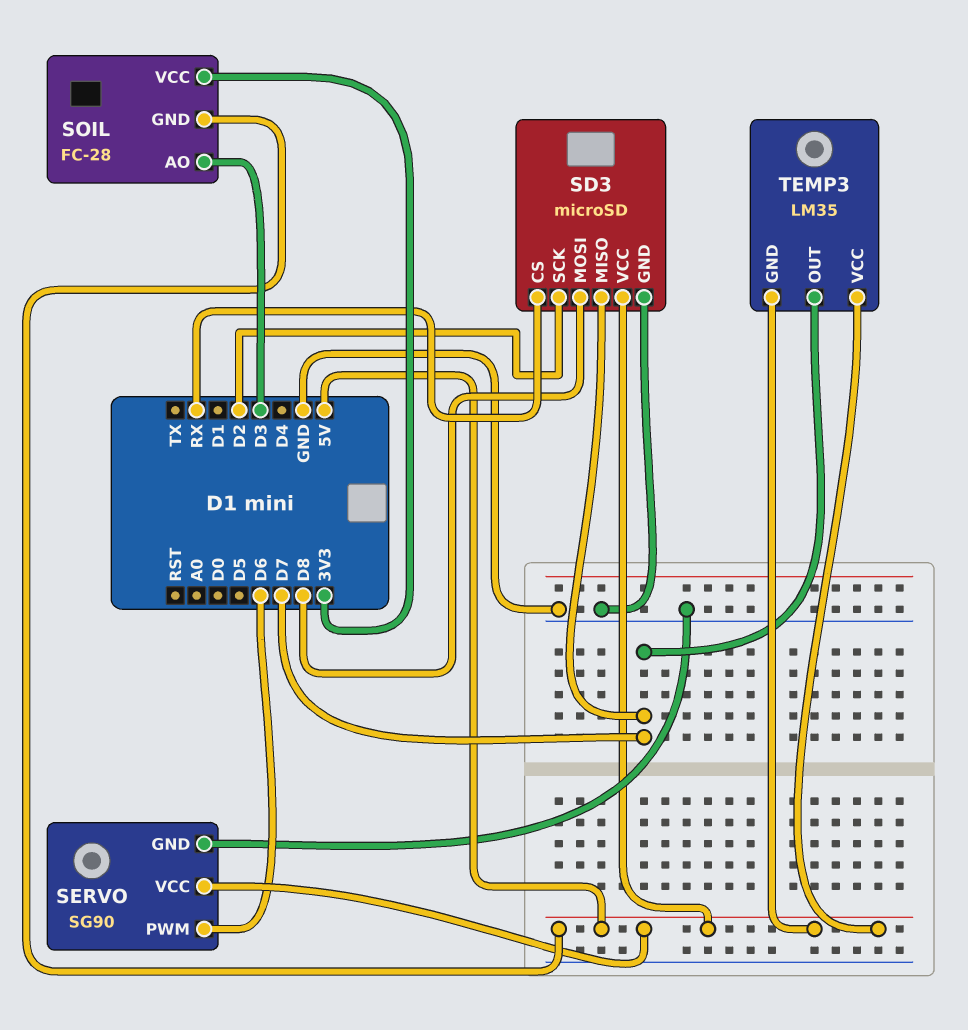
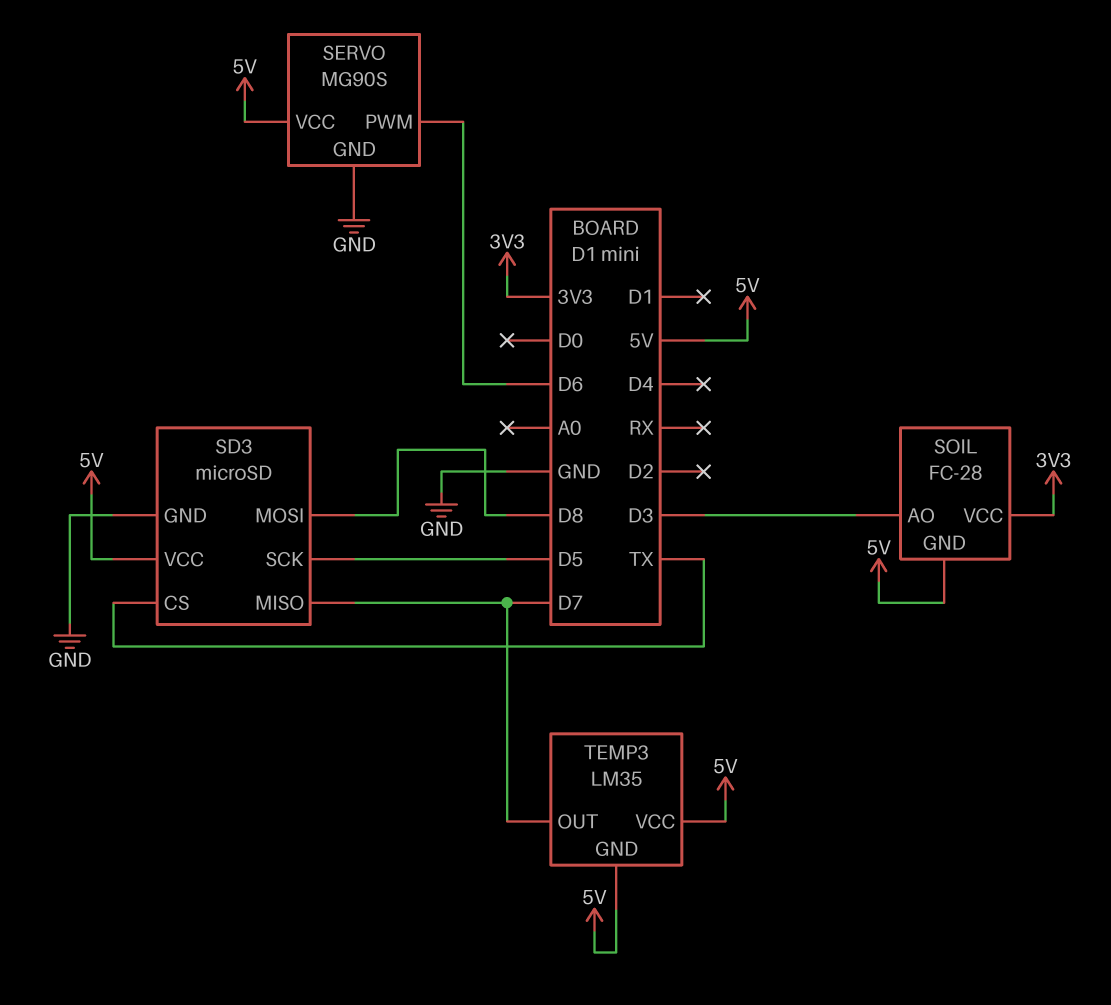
SD3 pin CS: RX -> TX
SD3 pin SCK: D2 -> D5
SERVO: SG90 -> MG90S

